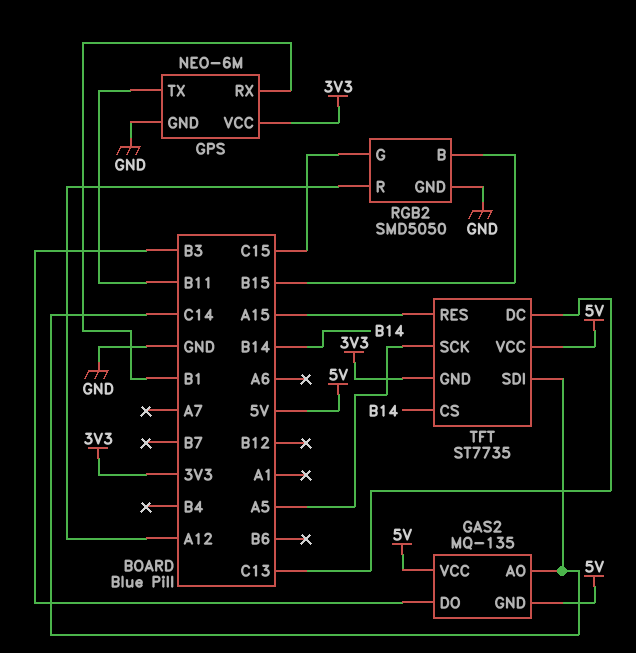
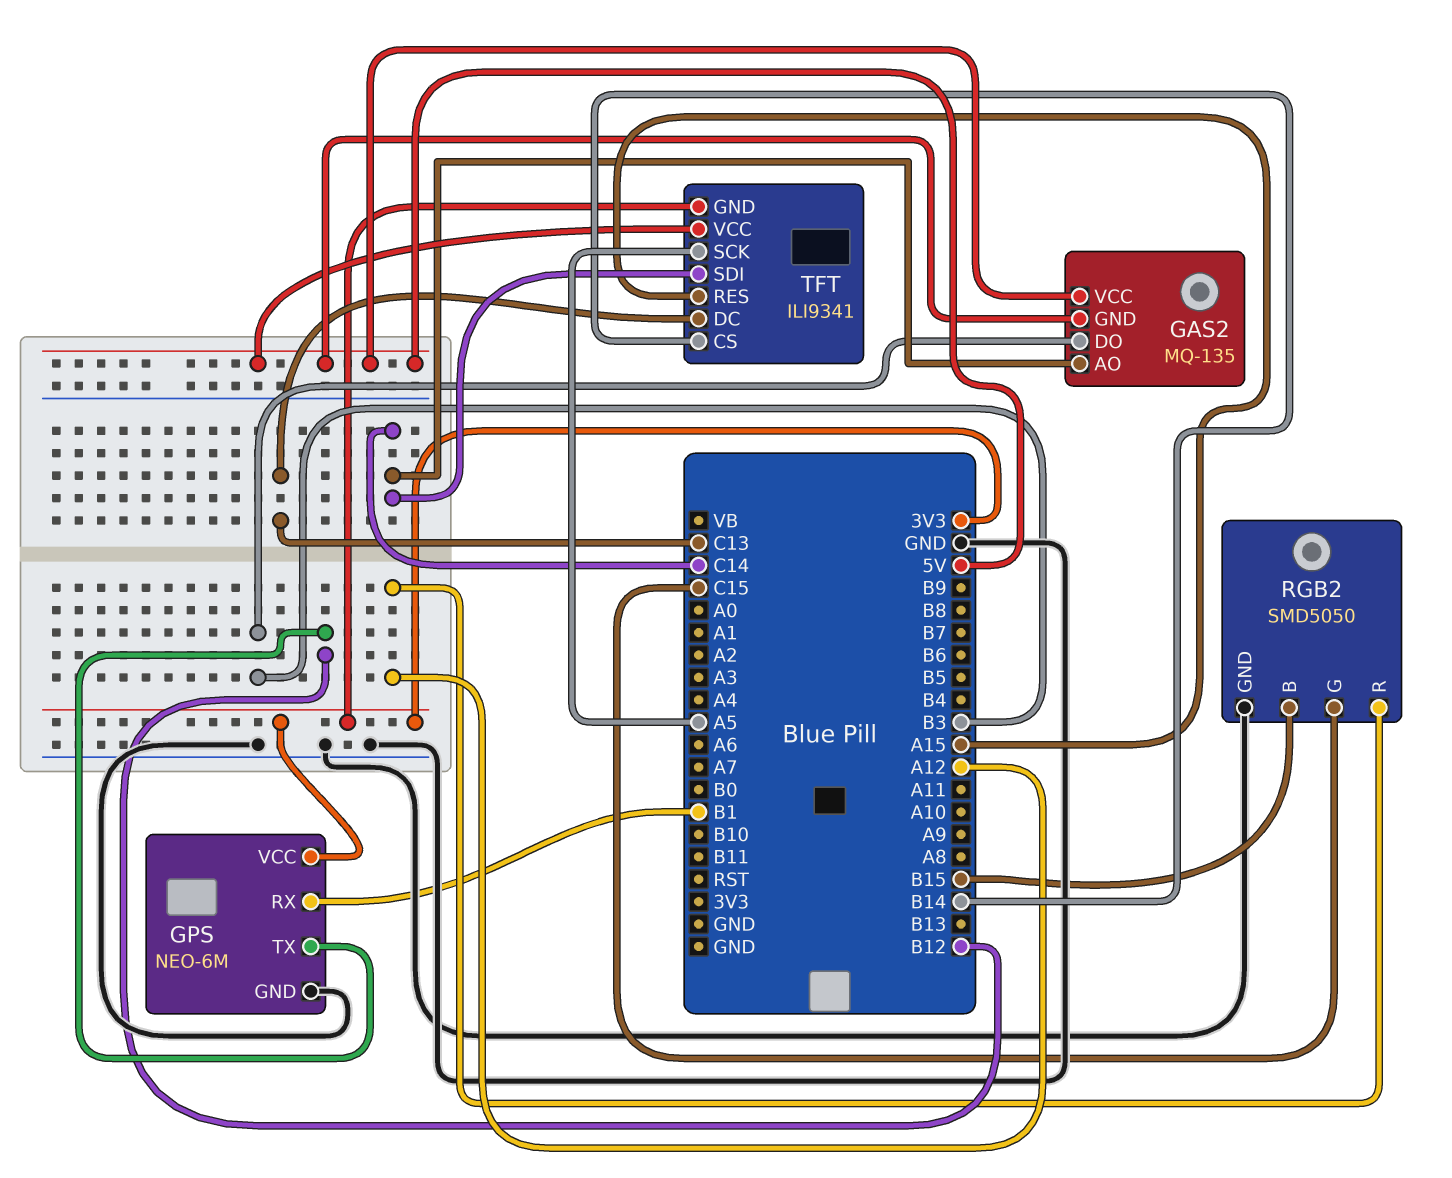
GPS pin TX: B11 -> B12
TFT: ST7735 -> ILI9341

